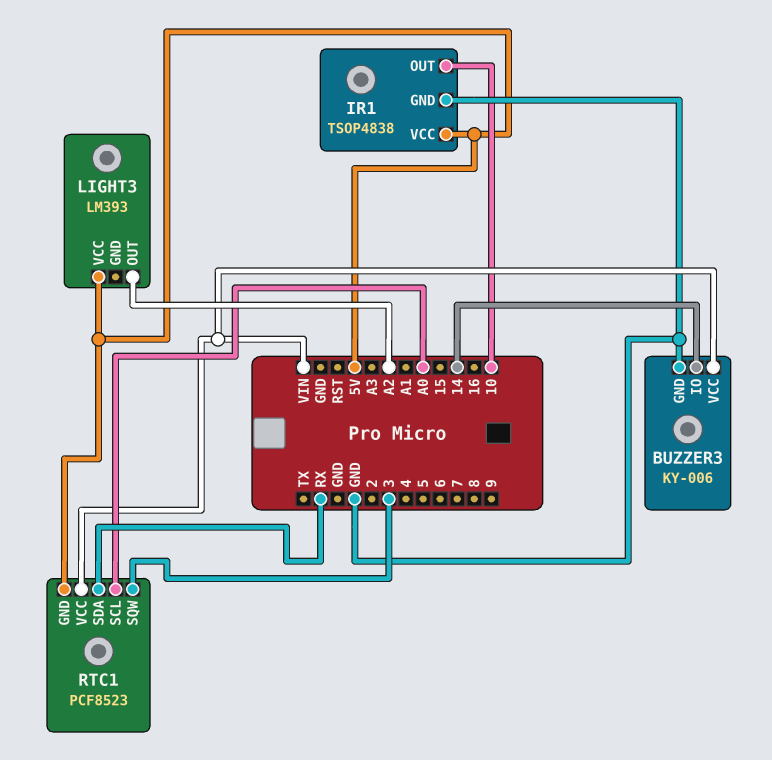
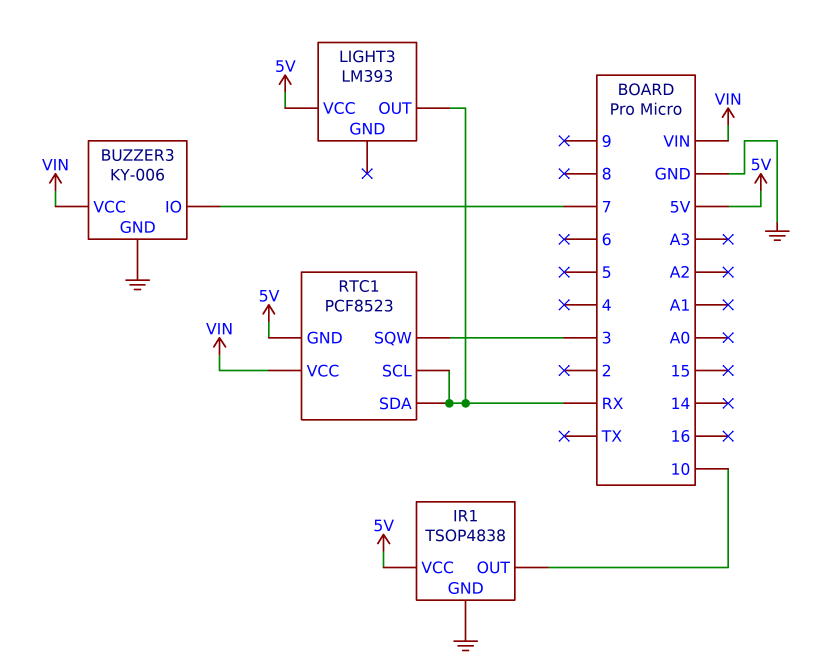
BUZZER3 pin IO: 14 -> 7
LIGHT3 pin OUT: A2 -> RX
RTC1 pin SCL: A0 -> RX

